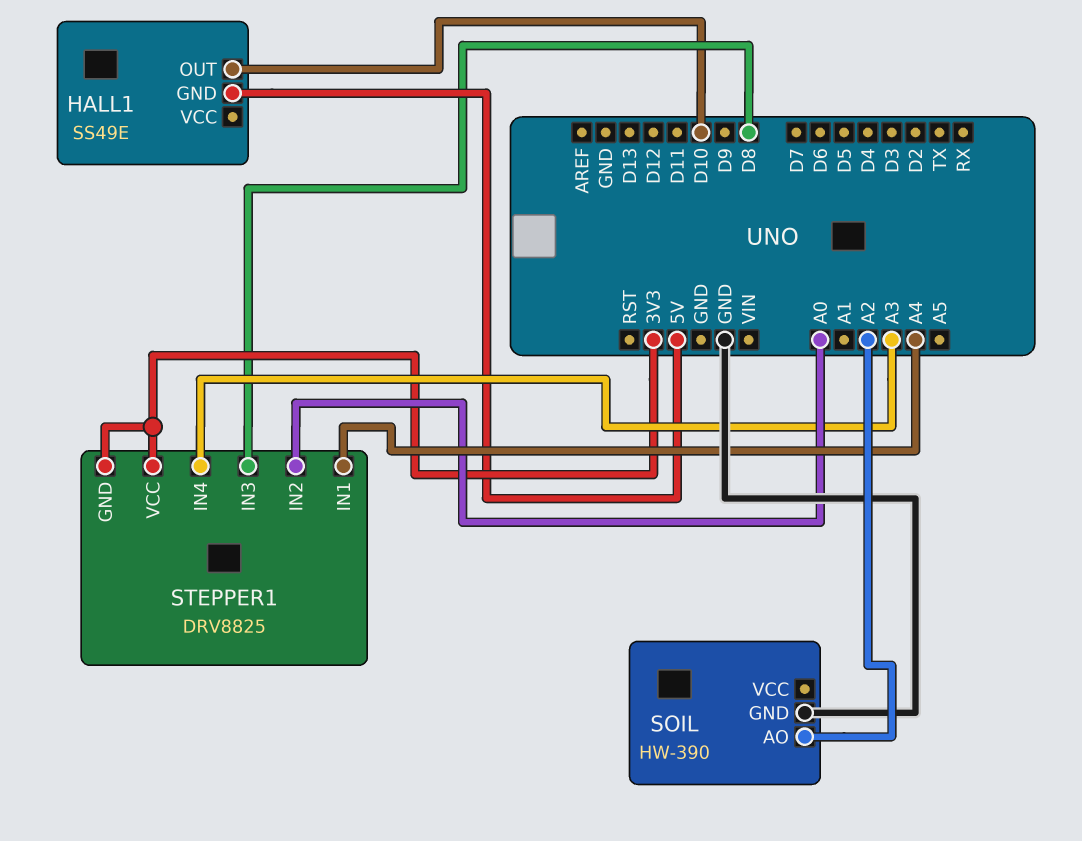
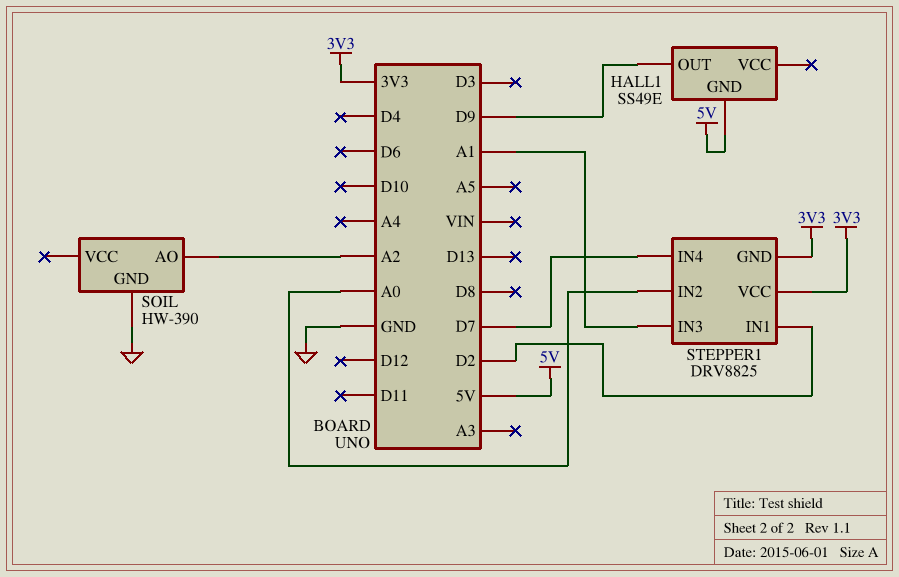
HALL1 pin OUT: D10 -> D9
STEPPER1 pin IN1: A4 -> D2
STEPPER1 pin IN3: D8 -> A1
STEPPER1 pin IN4: A3 -> D7

